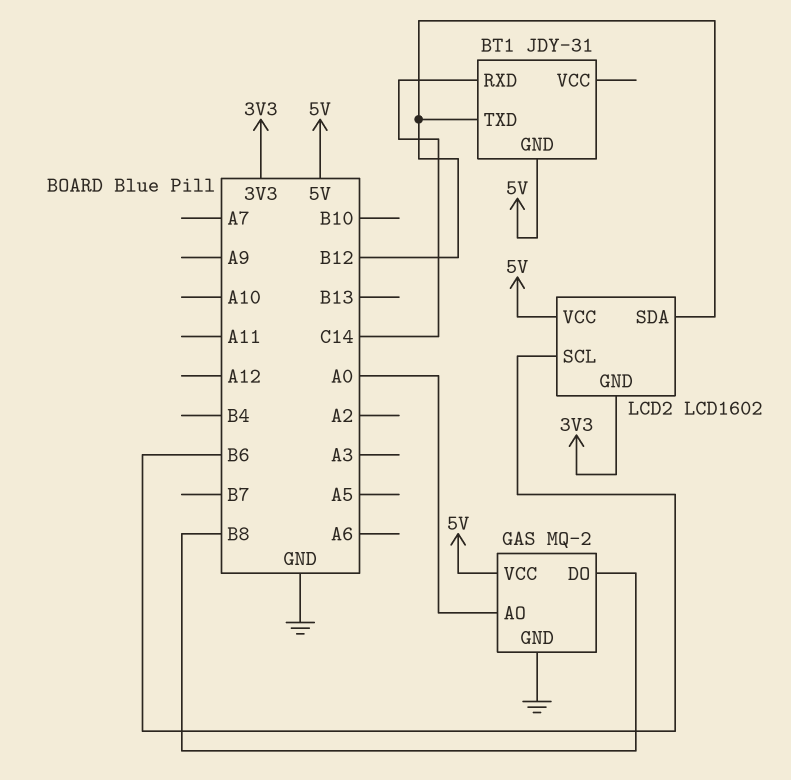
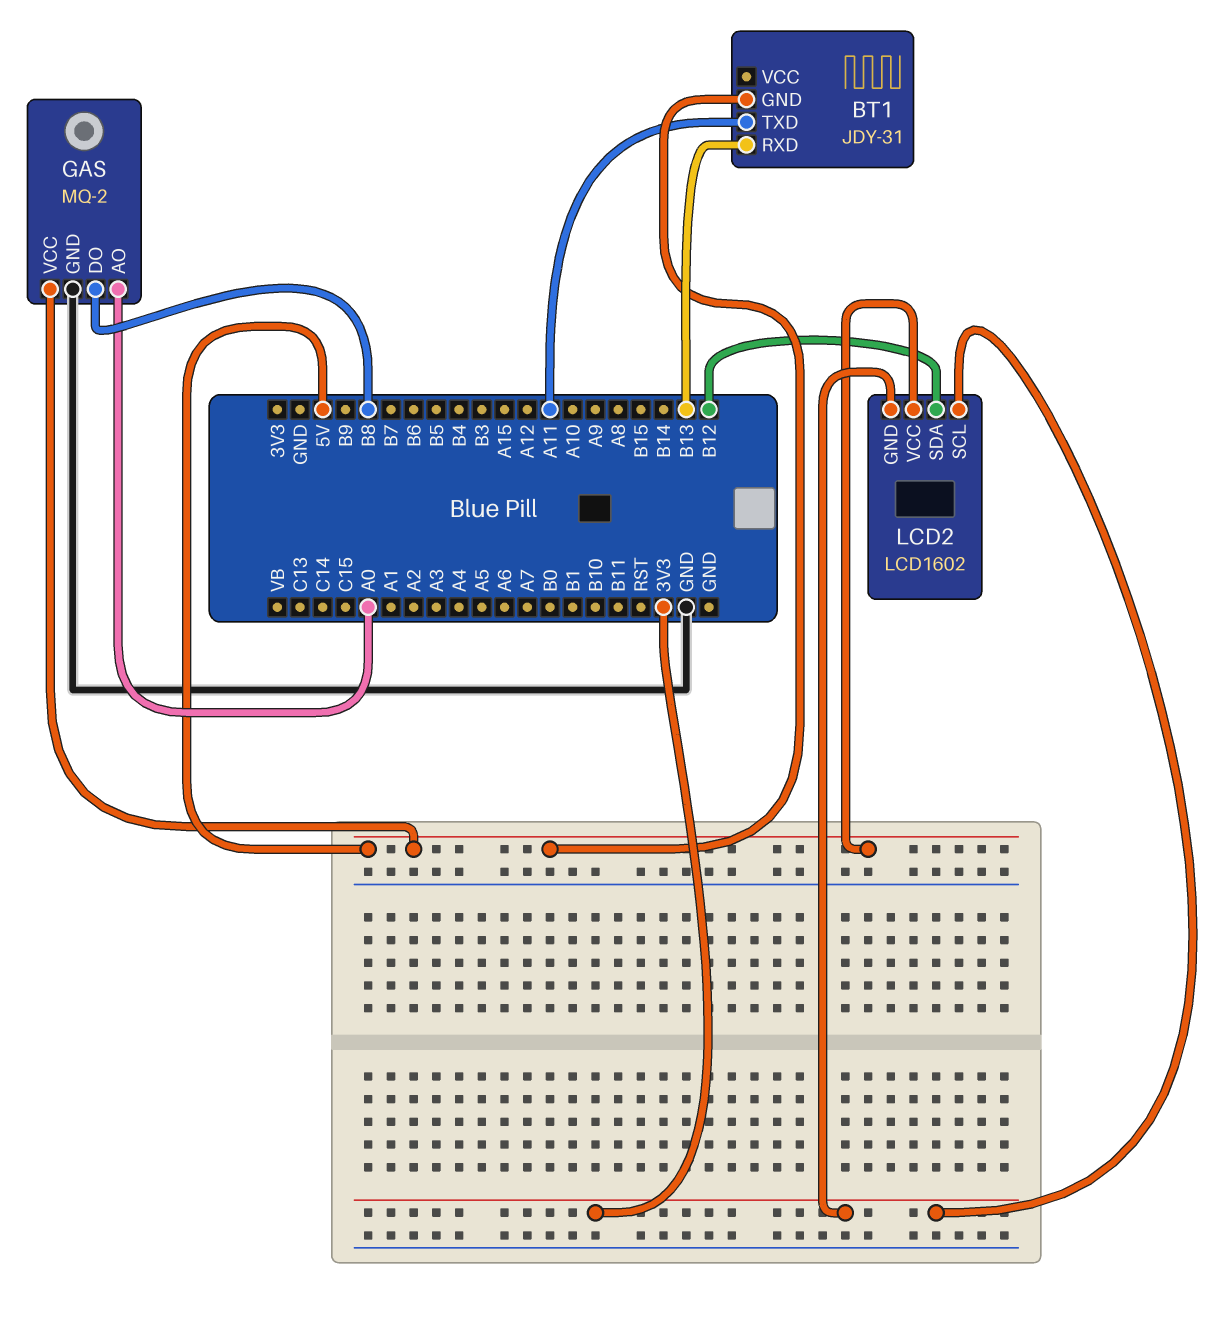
BT1 pin RXD: C14 -> B13
BT1 pin TXD: B12 -> A11
LCD2 pin SCL: B6 -> 3V3

